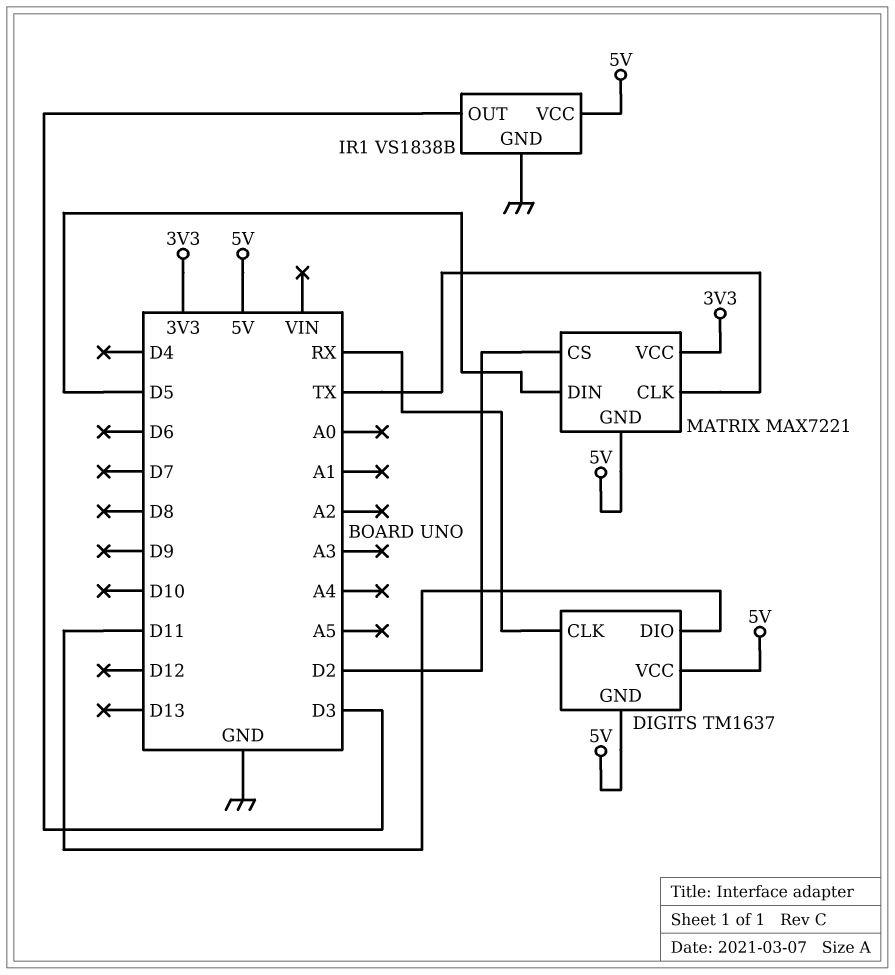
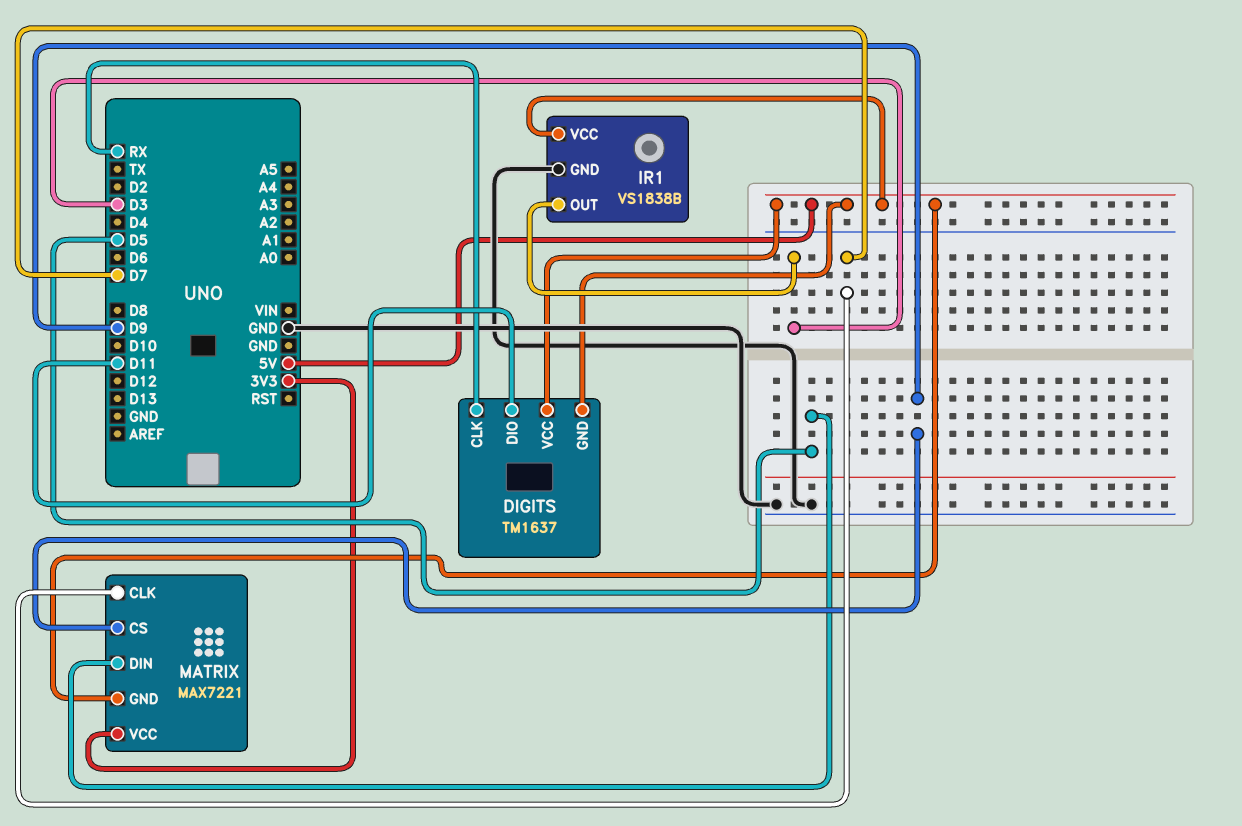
MATRIX pin CLK: TX -> D7
MATRIX pin CS: D2 -> D9

